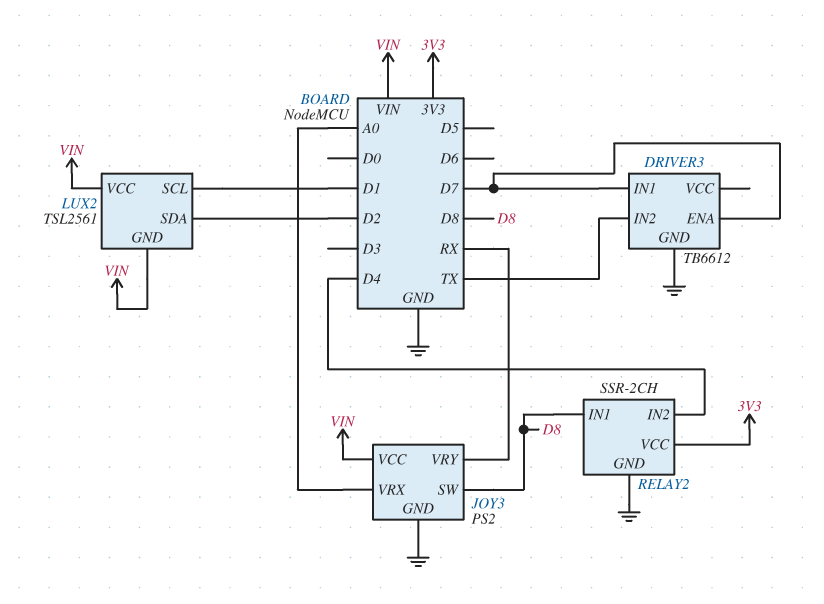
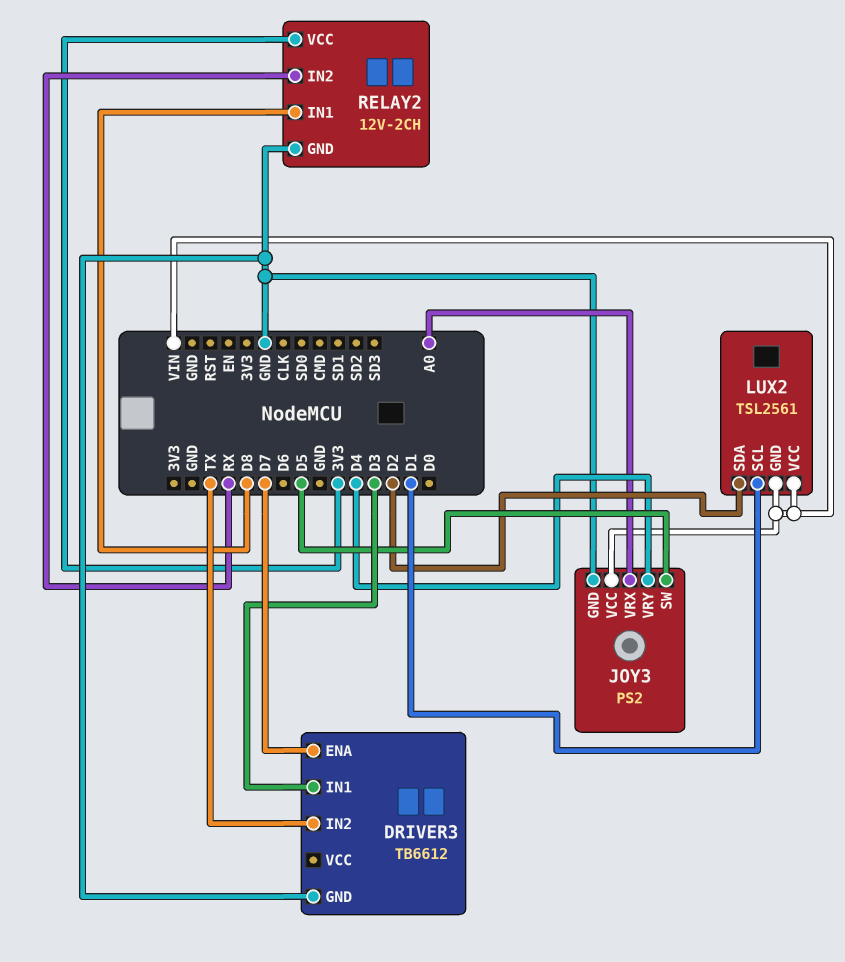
DRIVER3 pin IN1: D7 -> D3
JOY3 pin SW: D8 -> D5
JOY3 pin VRY: RX -> D4
RELAY2: SSR-2CH -> 12V-2CH
RELAY2 pin IN2: D4 -> RX

